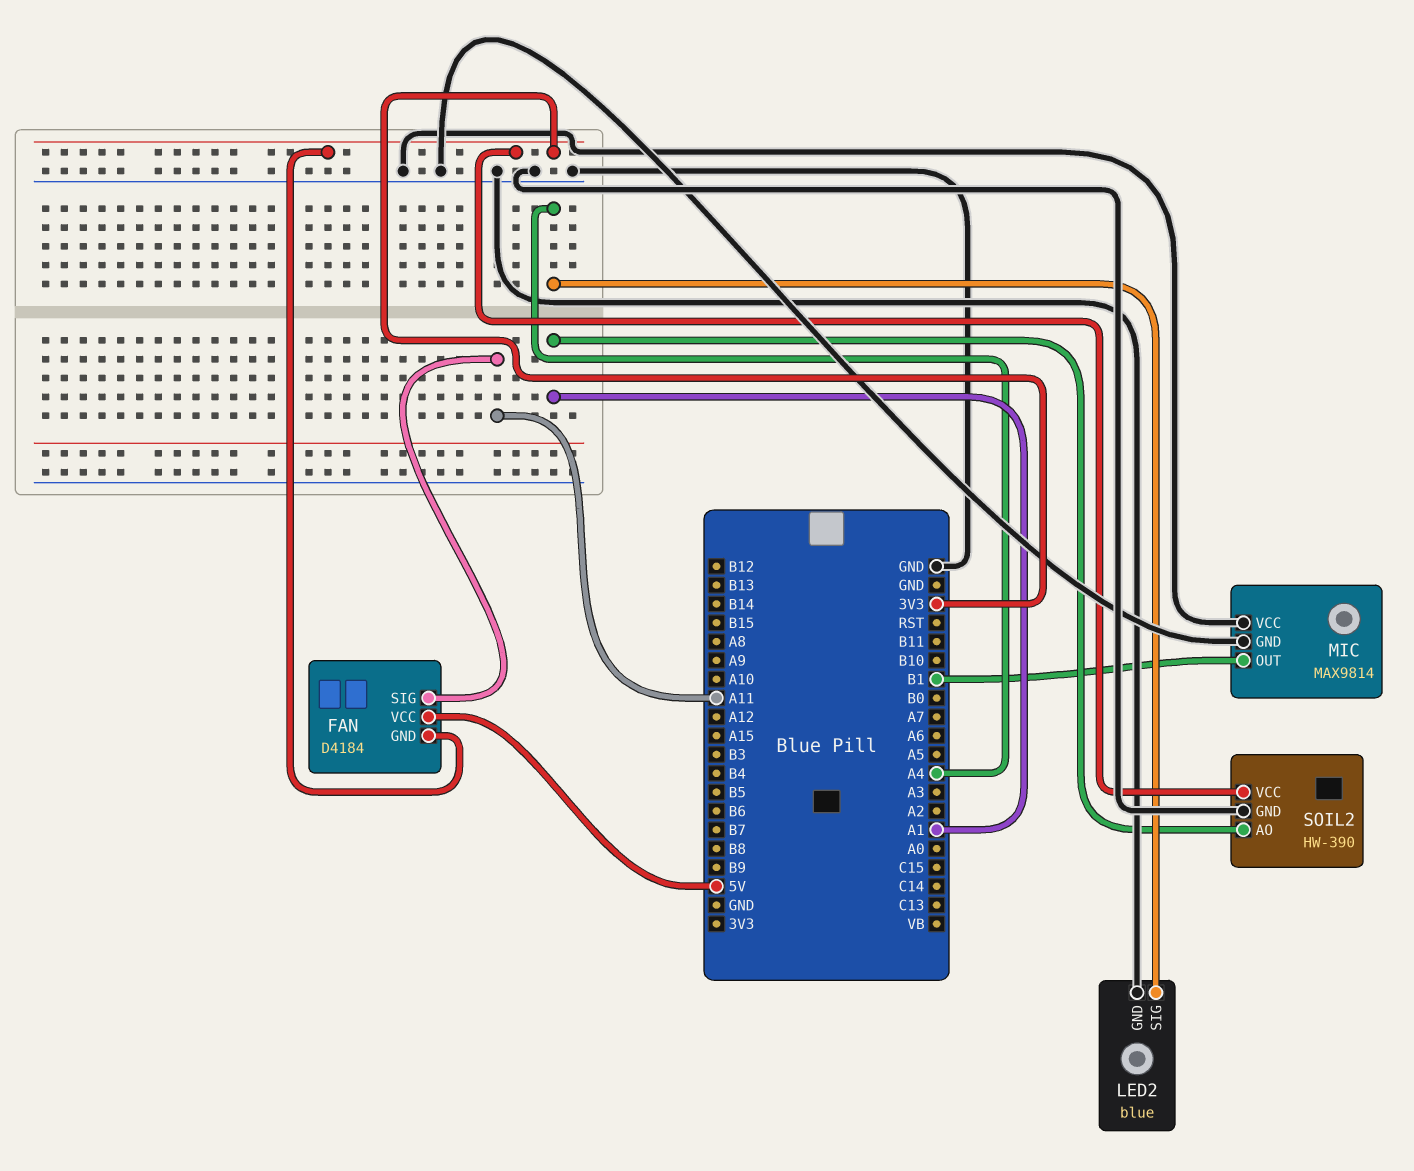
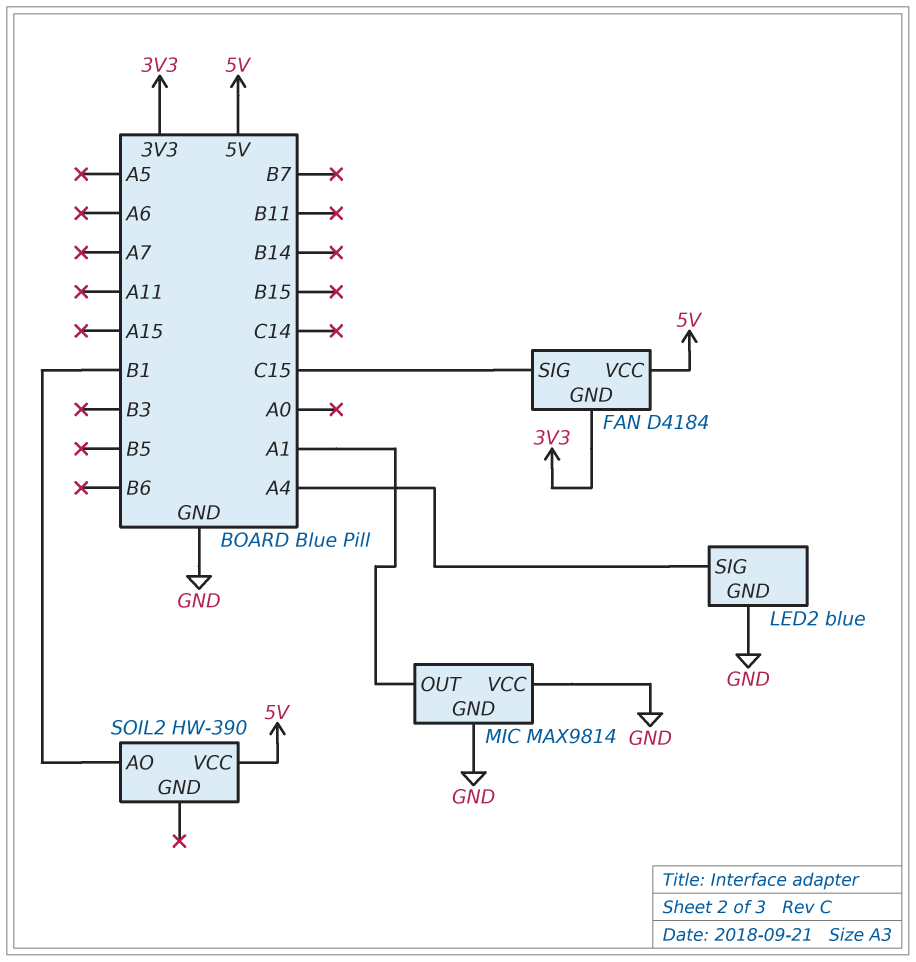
FAN pin SIG: A11 -> C15
MIC pin OUT: B1 -> A1
SOIL2 pin AO: A1 -> B1
SOIL2 pin GND: GND -> none
SOIL2 pin VCC: 3V3 -> 5V

